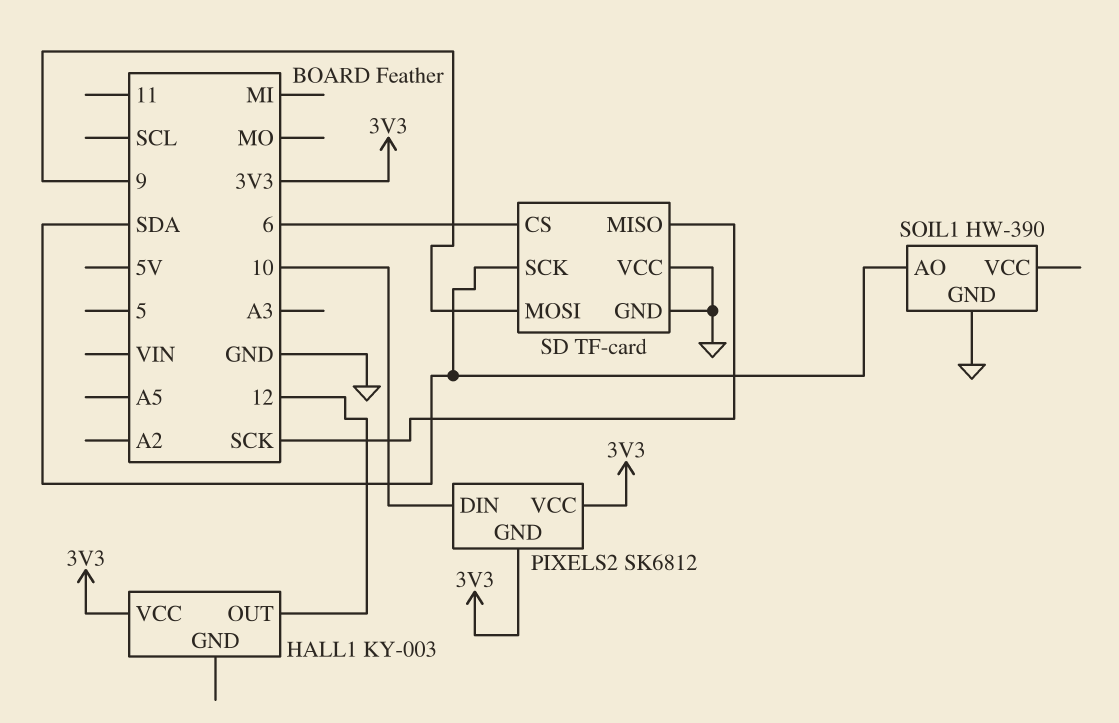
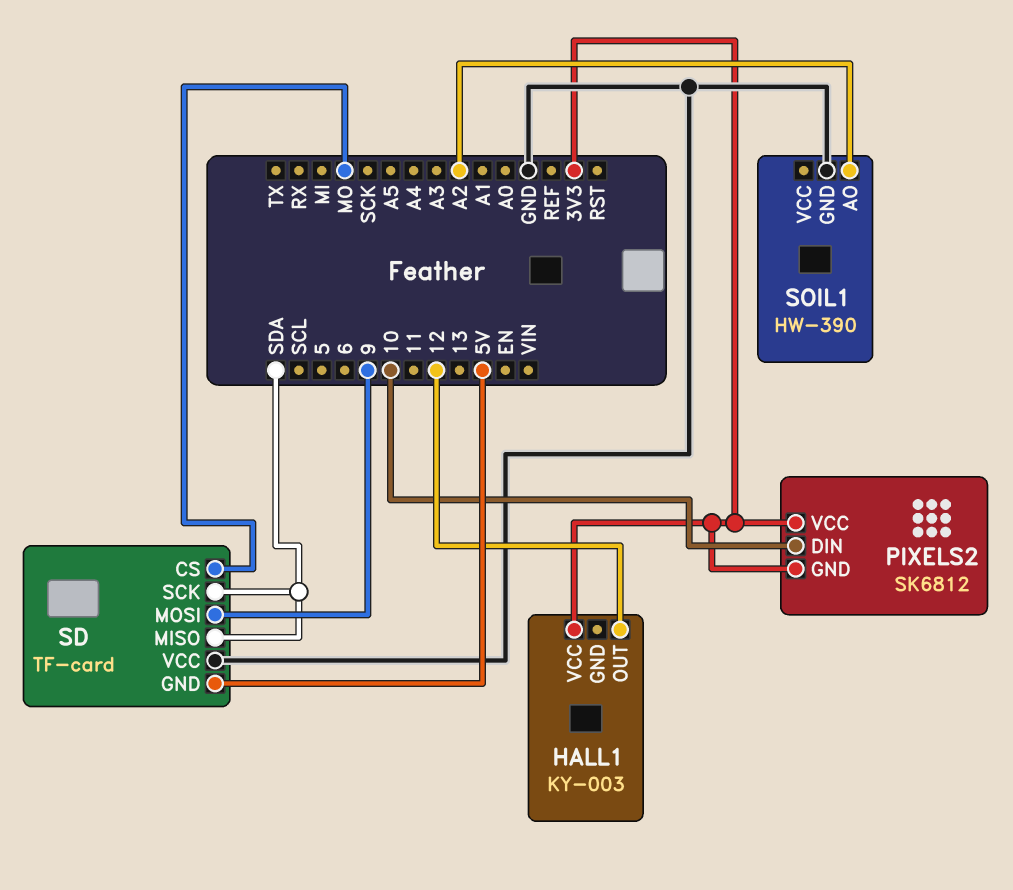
SD pin CS: 6 -> MO
SD pin GND: GND -> 5V
SD pin MISO: SCK -> SDA
SOIL1 pin AO: SDA -> A2

